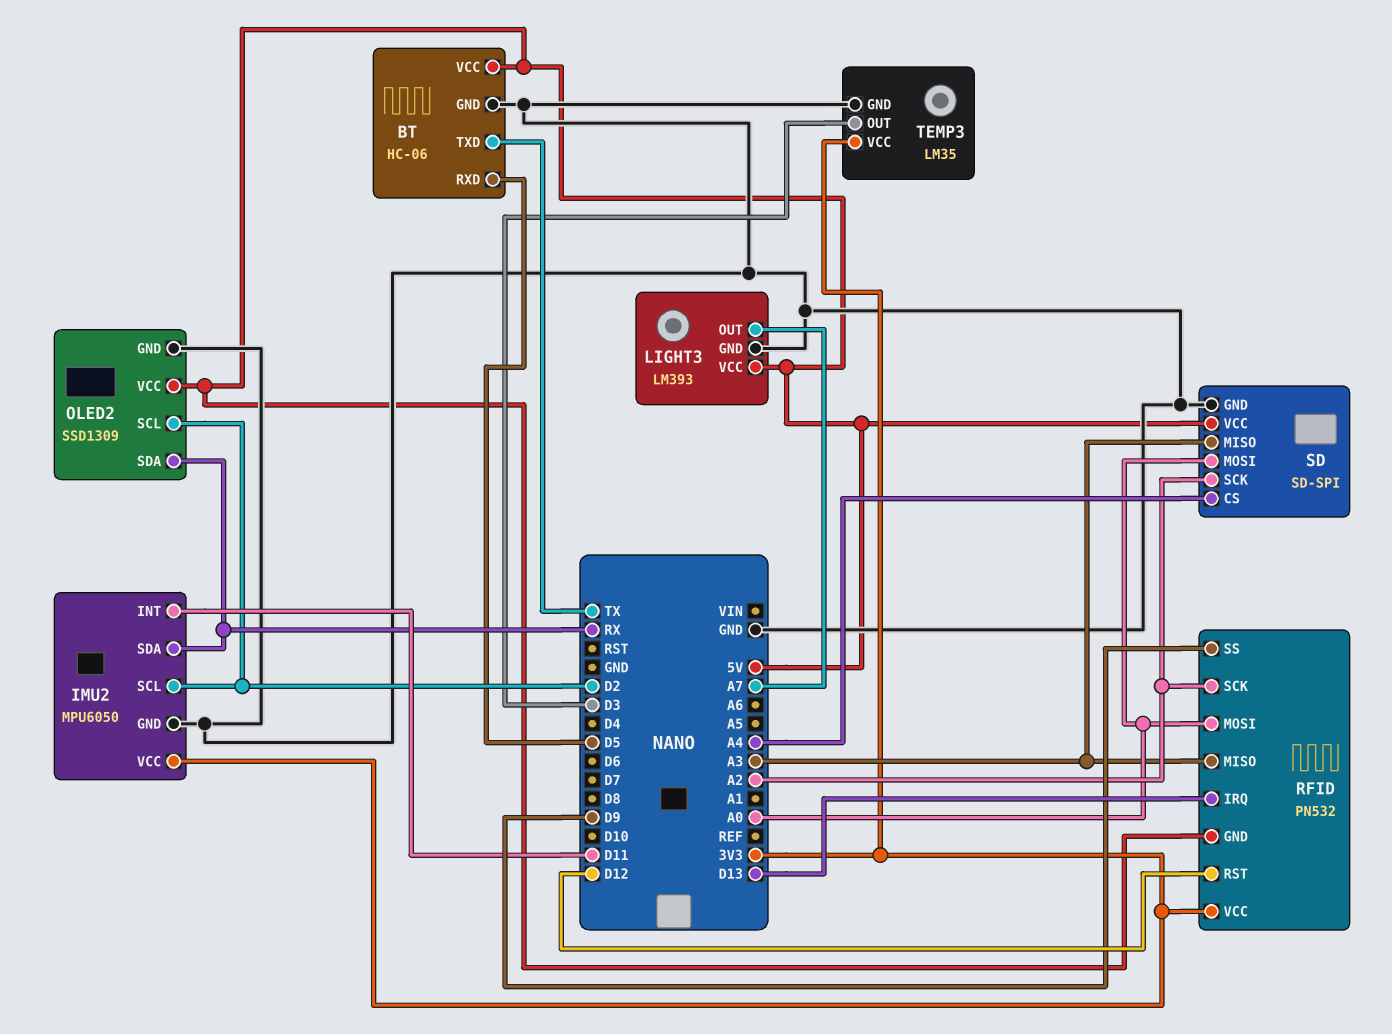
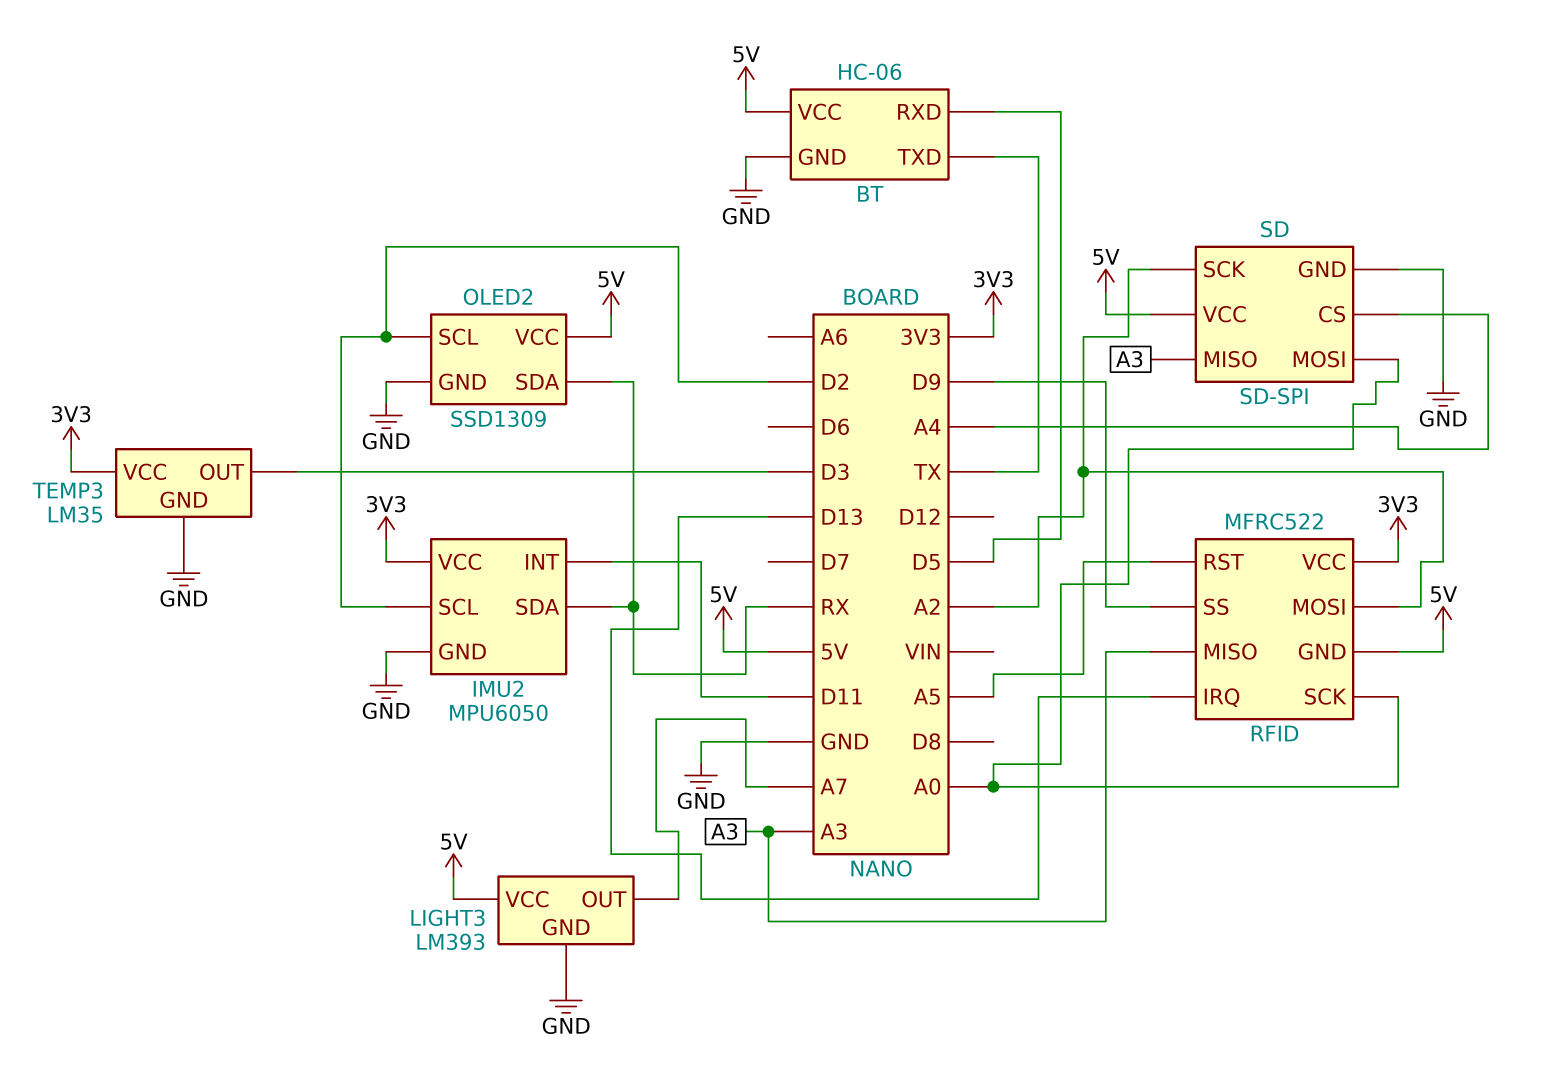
RFID: PN532 -> MFRC522
RFID pin MOSI: A0 -> A2
RFID pin RST: D12 -> A5
RFID pin SCK: A2 -> A0

